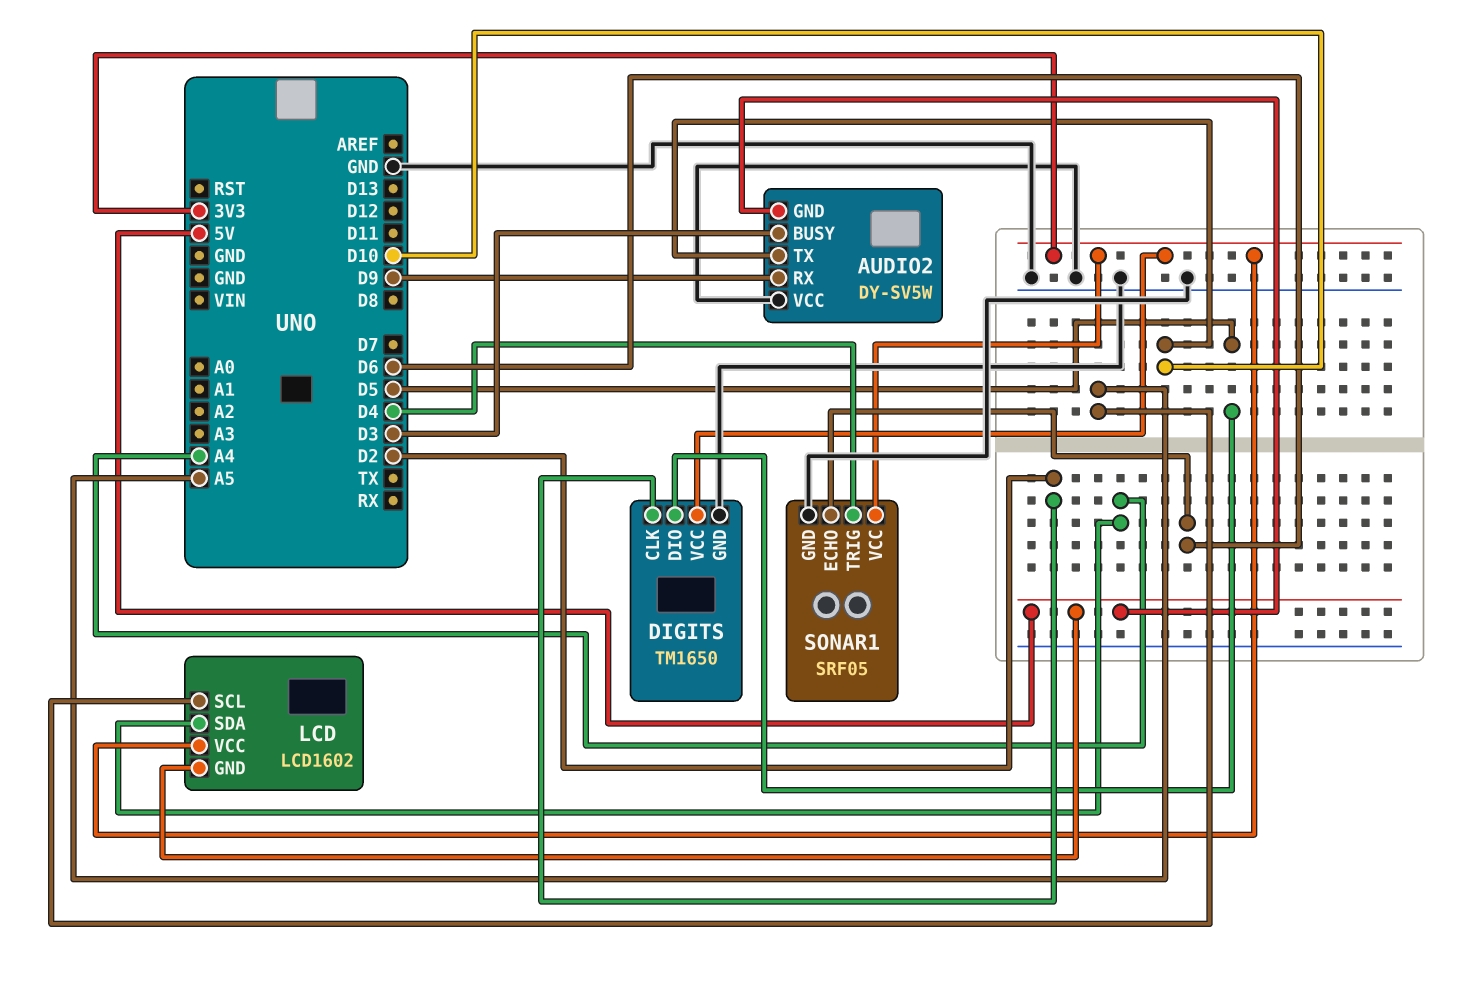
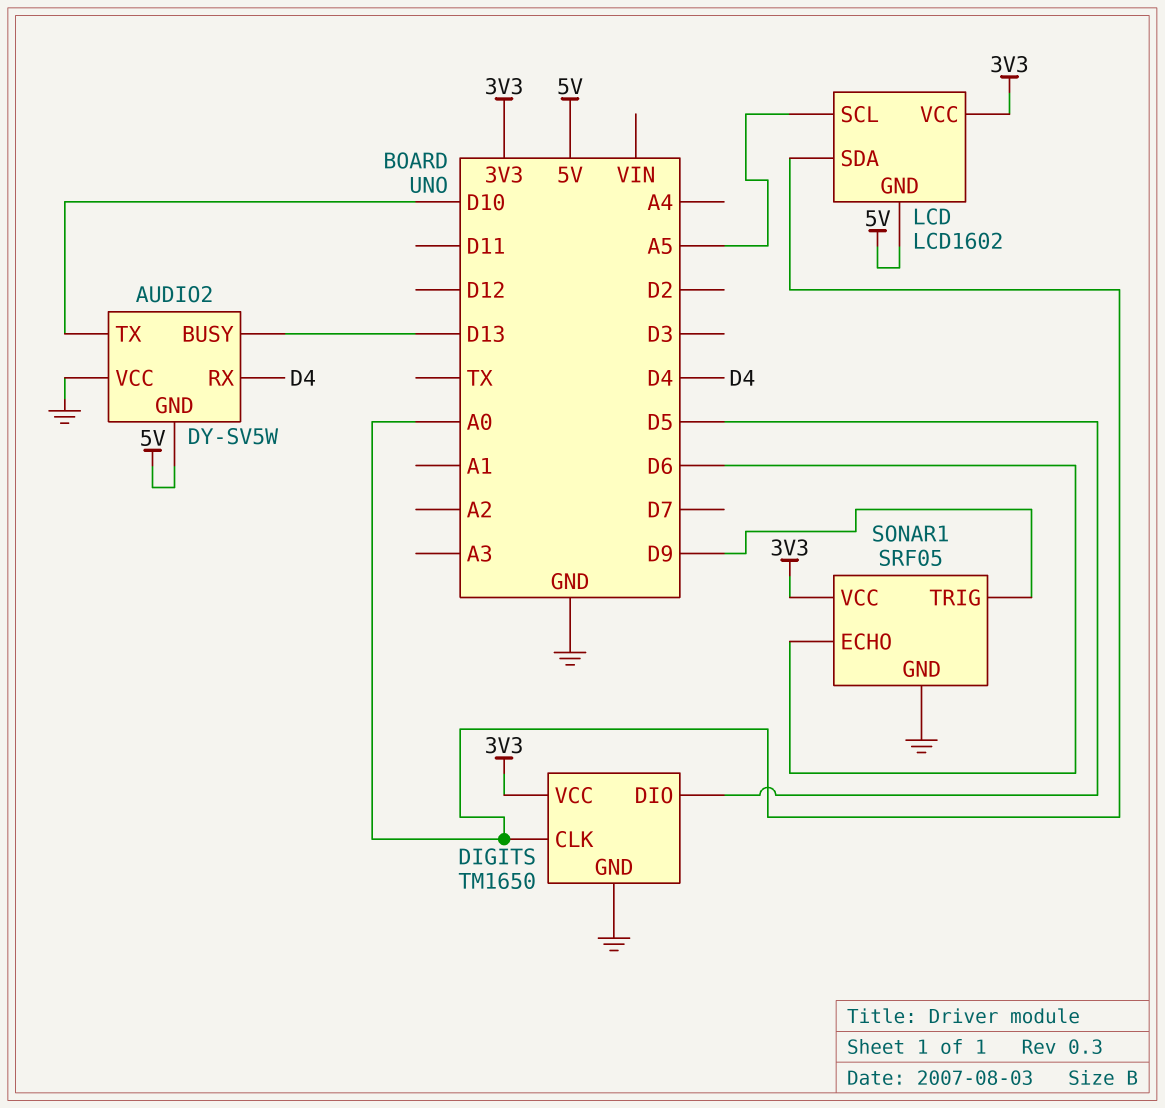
AUDIO2 pin BUSY: D3 -> D13
AUDIO2 pin RX: D9 -> D4
DIGITS pin CLK: D2 -> A0
LCD pin SDA: A4 -> A0
SONAR1 pin TRIG: D4 -> D9

